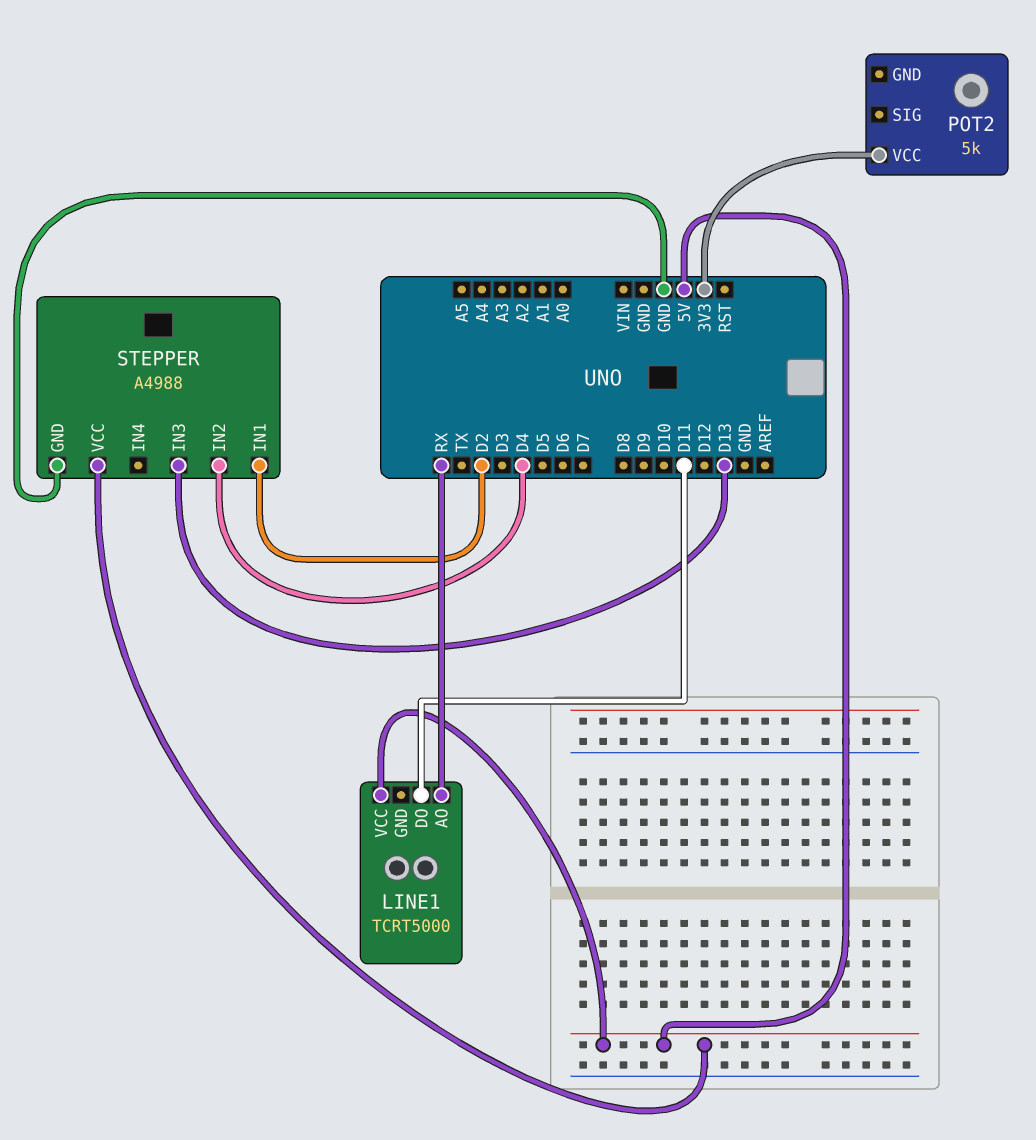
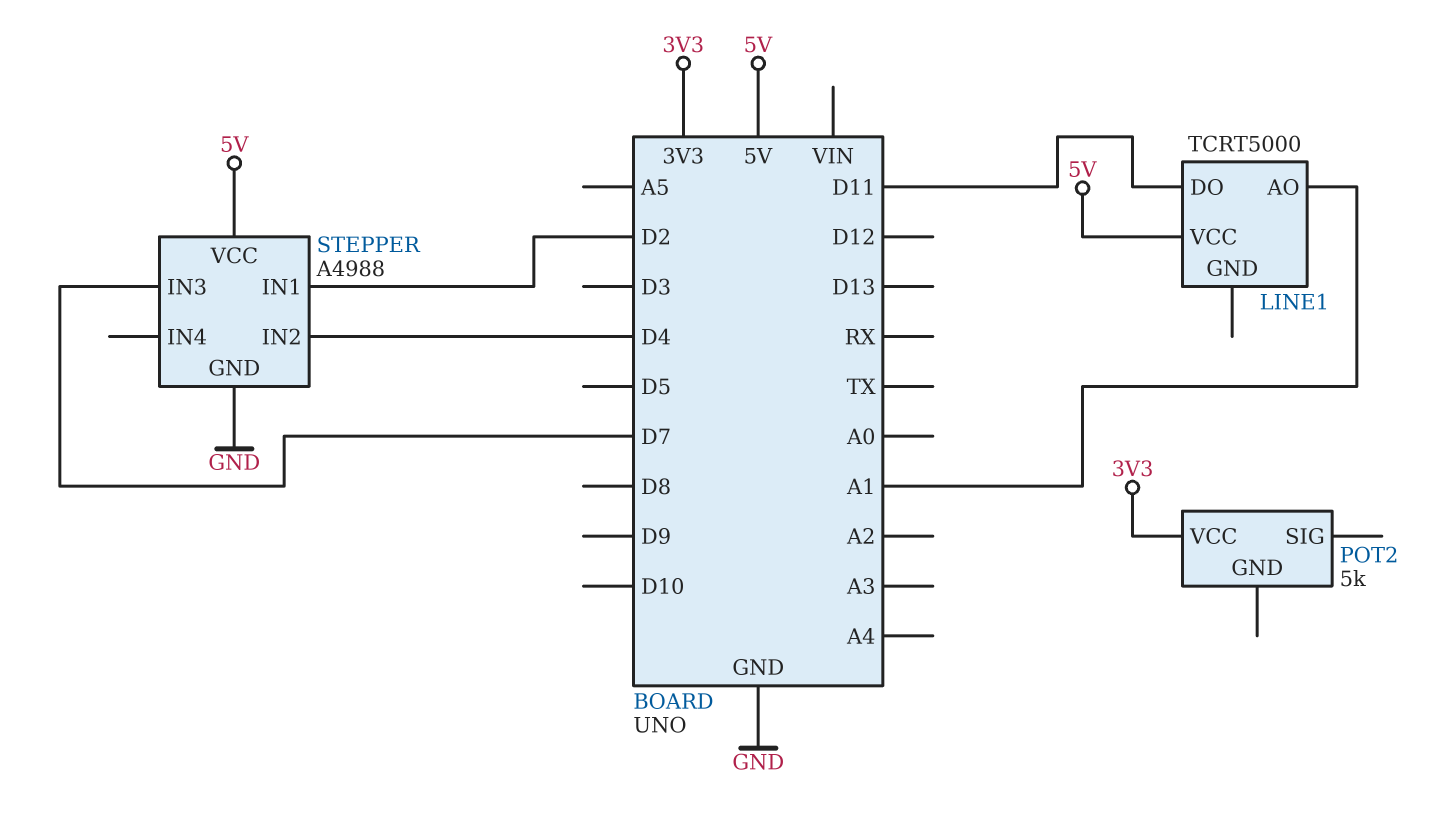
LINE1 pin AO: RX -> A1
STEPPER pin IN3: D13 -> D7

